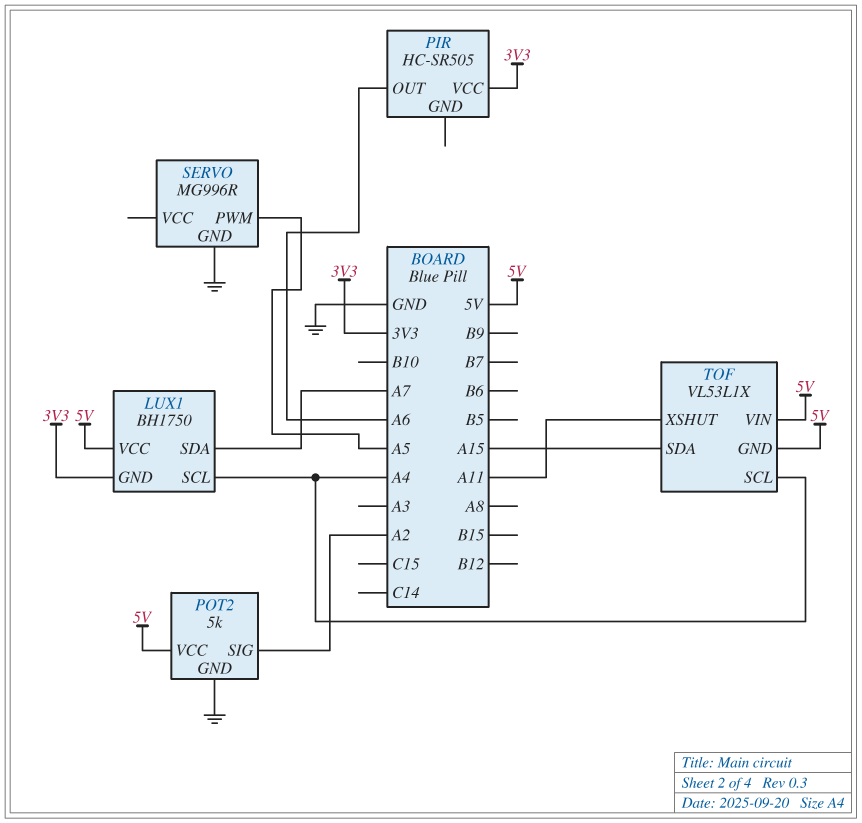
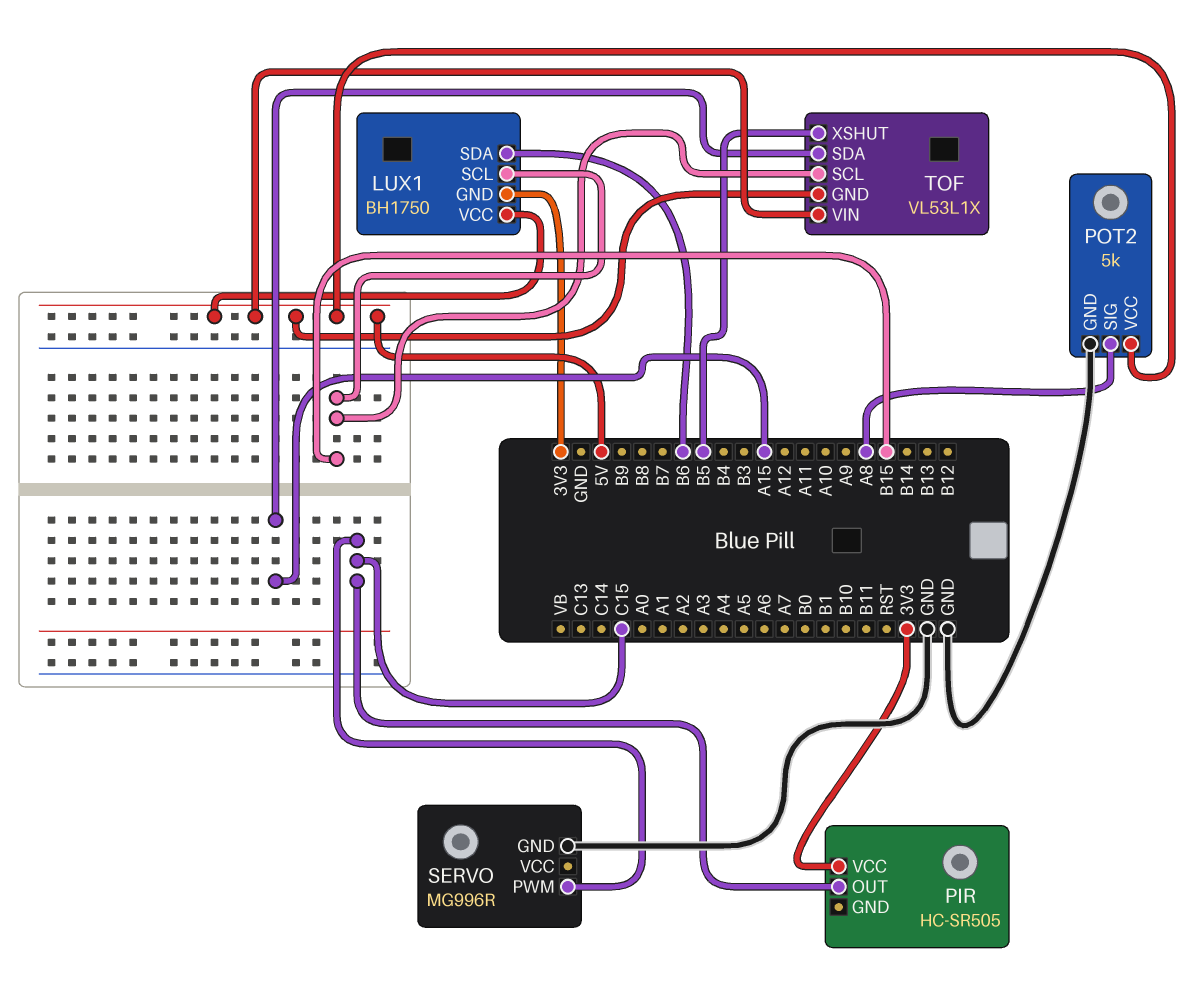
LUX1 pin SCL: A4 -> B15
LUX1 pin SDA: A7 -> B6
PIR pin OUT: A6 -> C15
POT2 pin SIG: A2 -> A8
SERVO pin PWM: A5 -> C15
TOF pin SCL: A4 -> B15
TOF pin XSHUT: A11 -> B5

